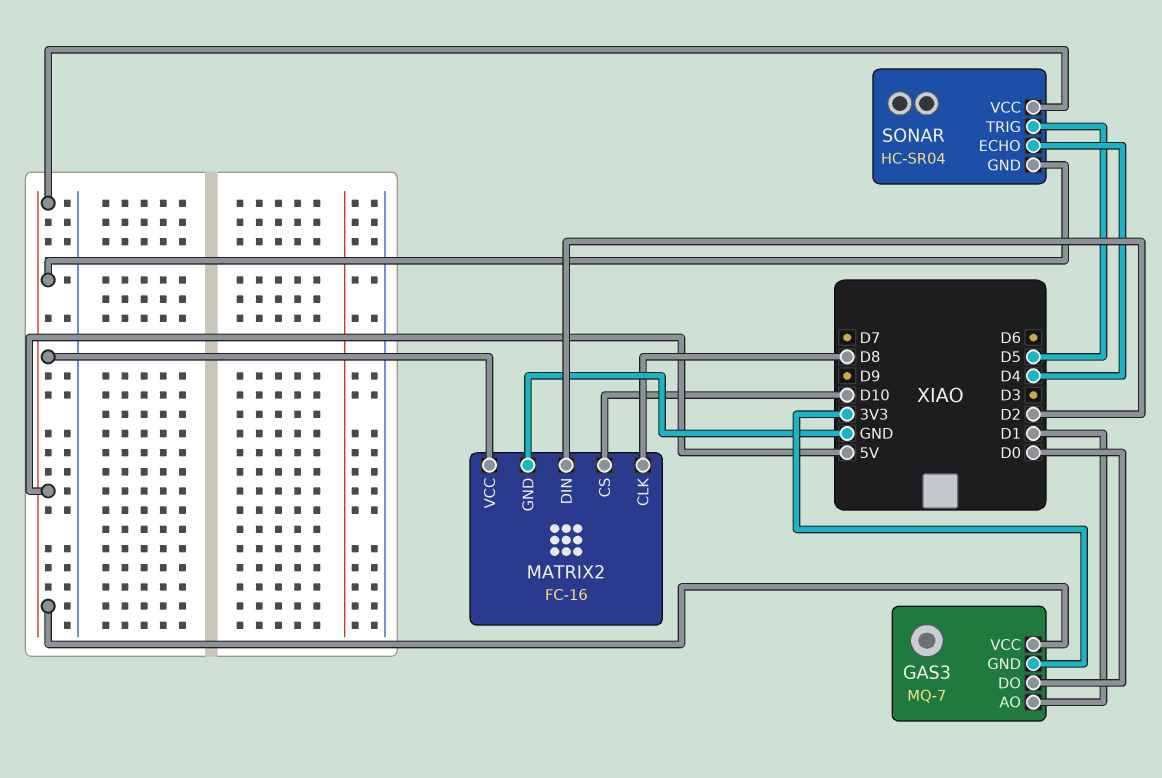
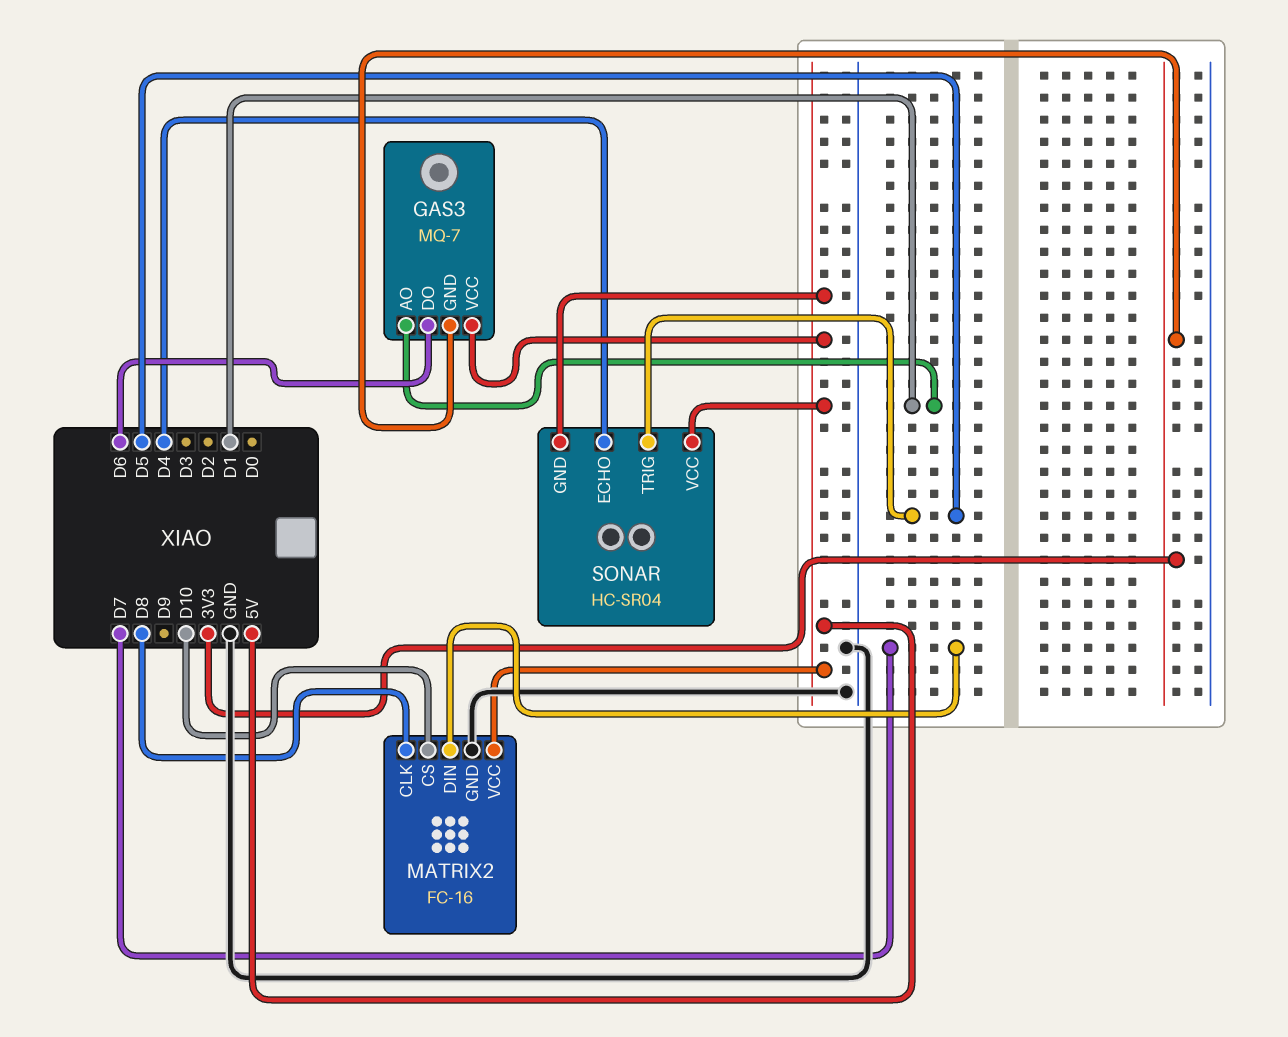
GAS3 pin DO: D0 -> D6
MATRIX2 pin DIN: D2 -> D7

